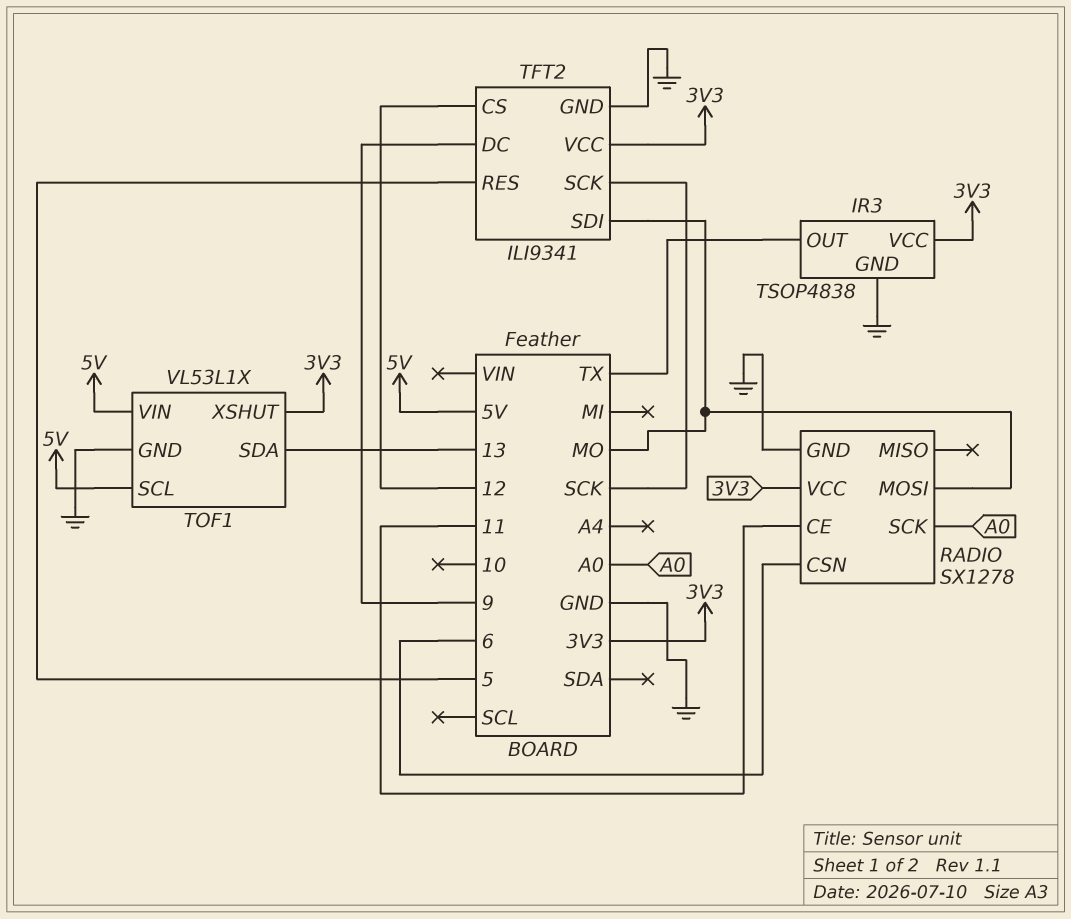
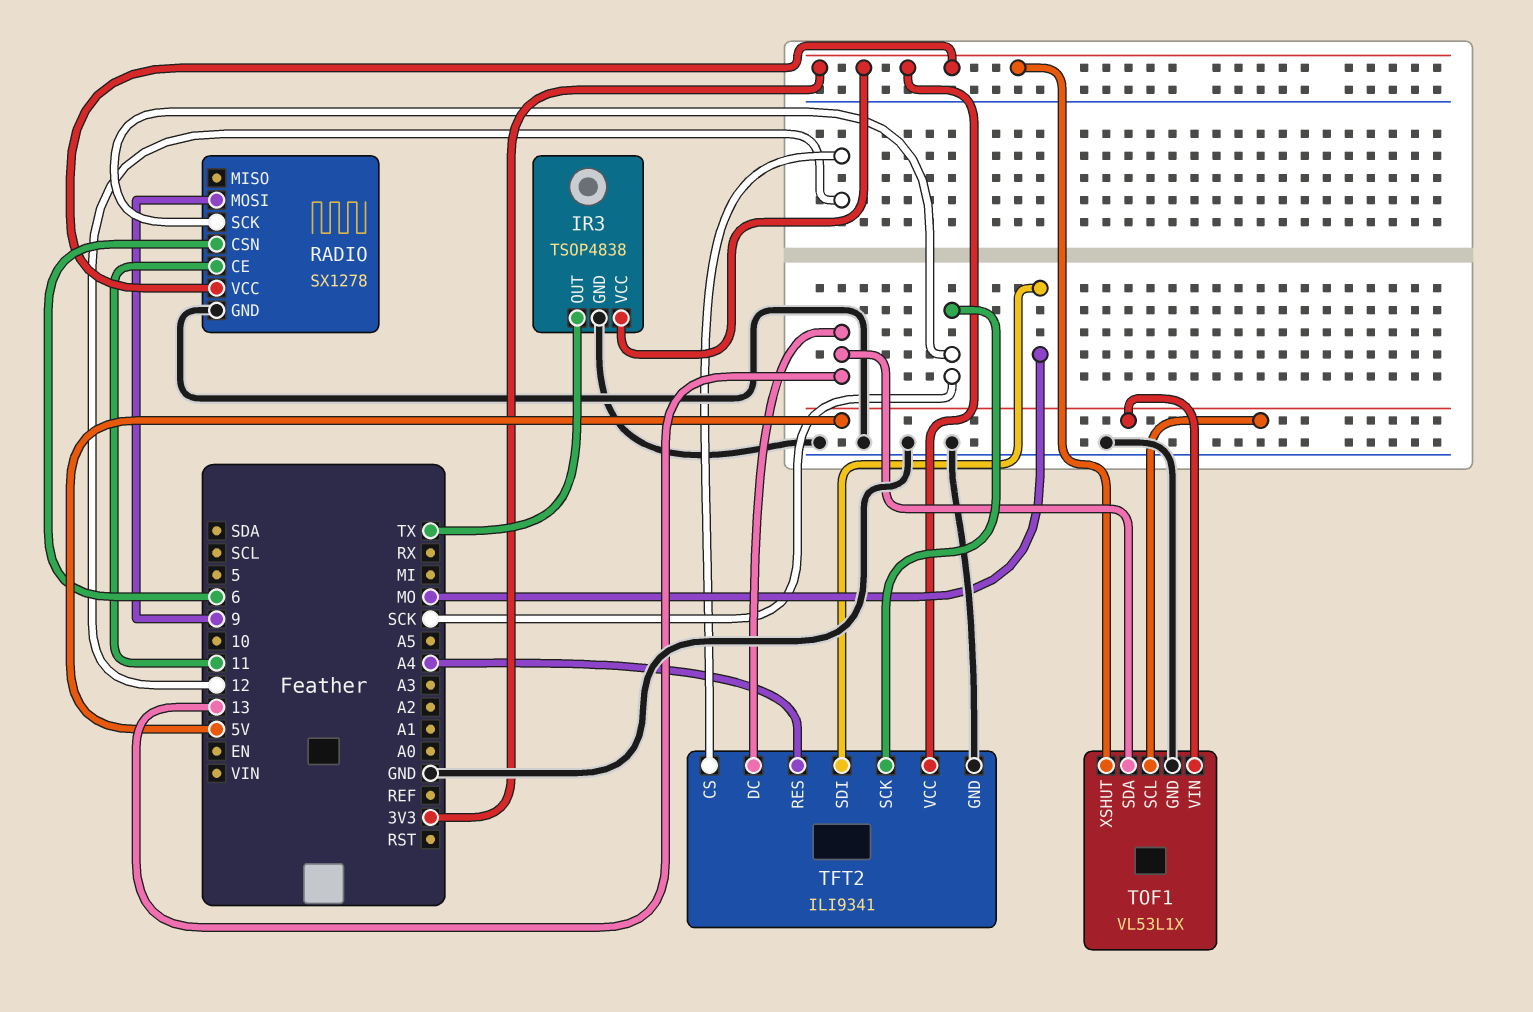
RADIO pin MOSI: MO -> 9
RADIO pin SCK: A0 -> SCK
TFT2 pin DC: 9 -> 13
TFT2 pin RES: 5 -> A4

